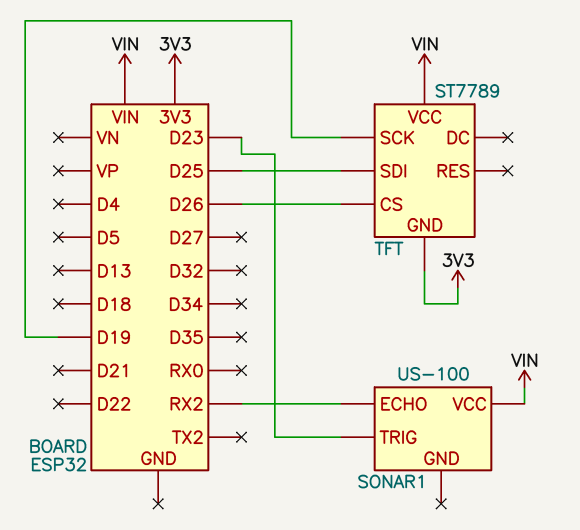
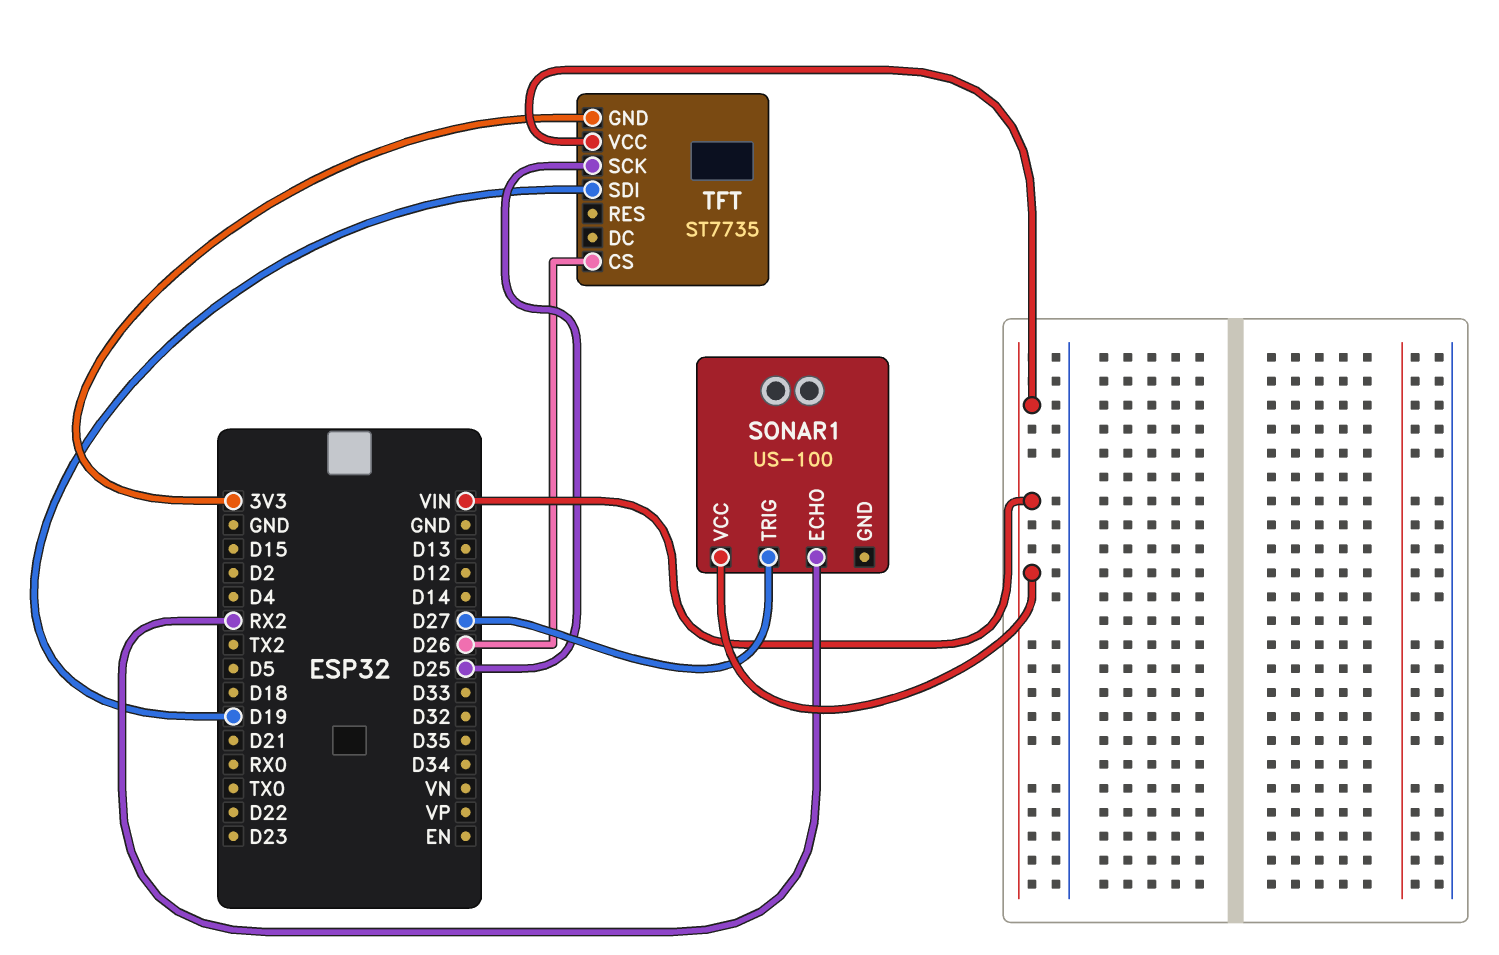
SONAR1 pin TRIG: D23 -> D27
TFT: ST7789 -> ST7735
TFT pin SCK: D19 -> D25
TFT pin SDI: D25 -> D19

